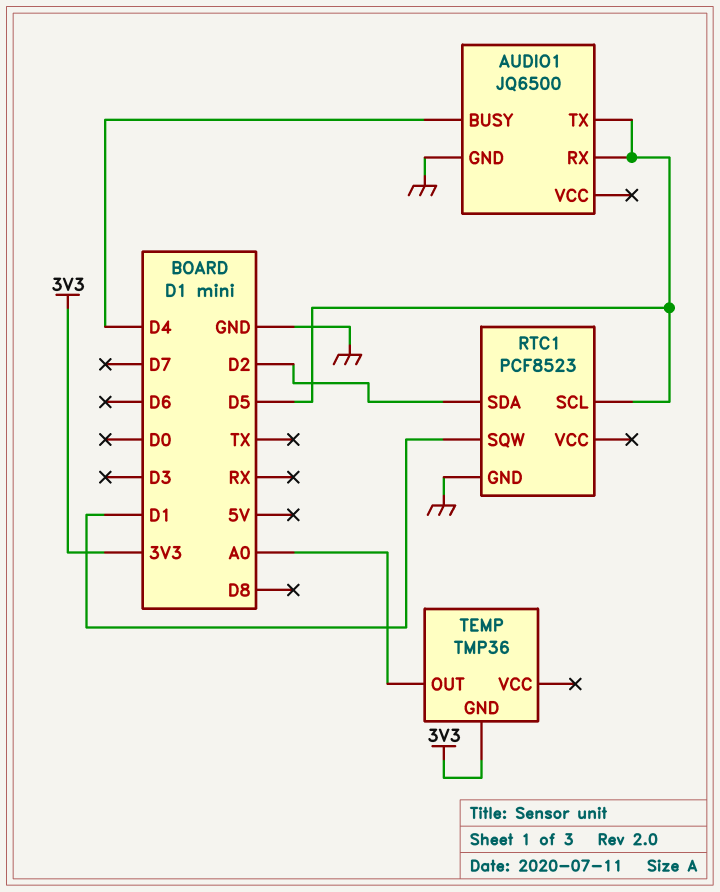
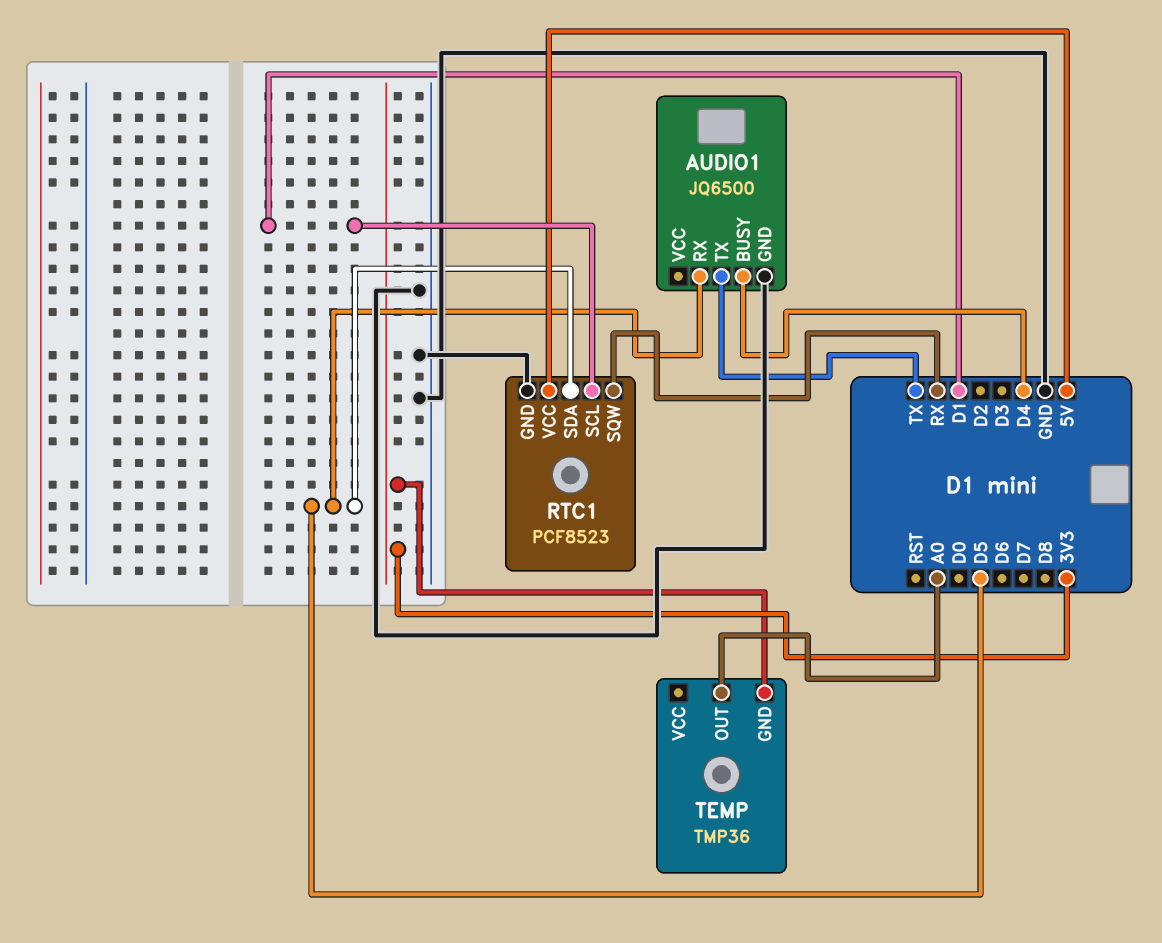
AUDIO1 pin TX: D5 -> TX
RTC1 pin SCL: D5 -> D1
RTC1 pin SDA: D2 -> D5
RTC1 pin SQW: D1 -> RX
RTC1 pin VCC: none -> 5V

